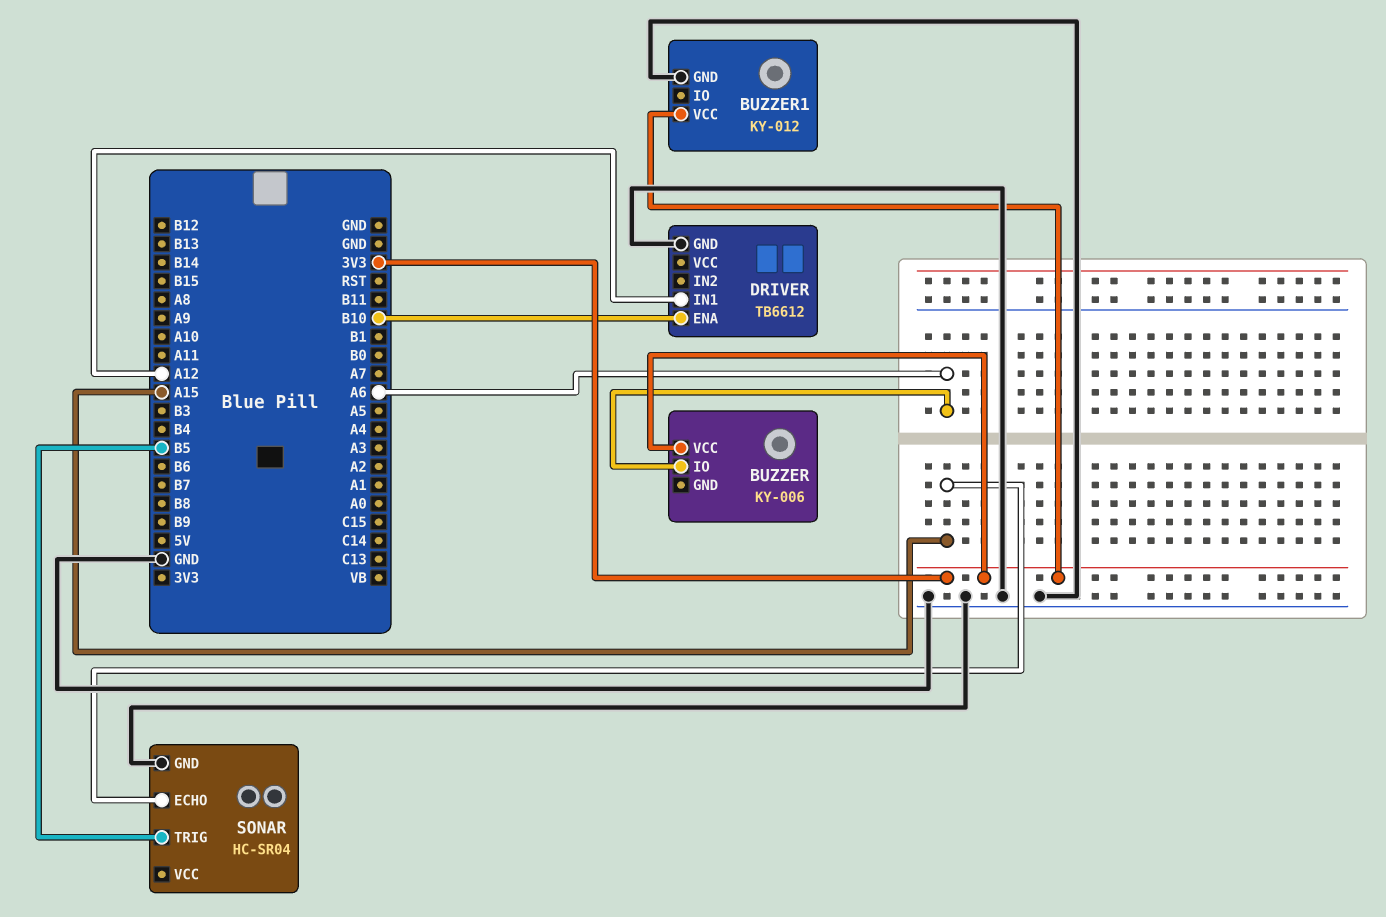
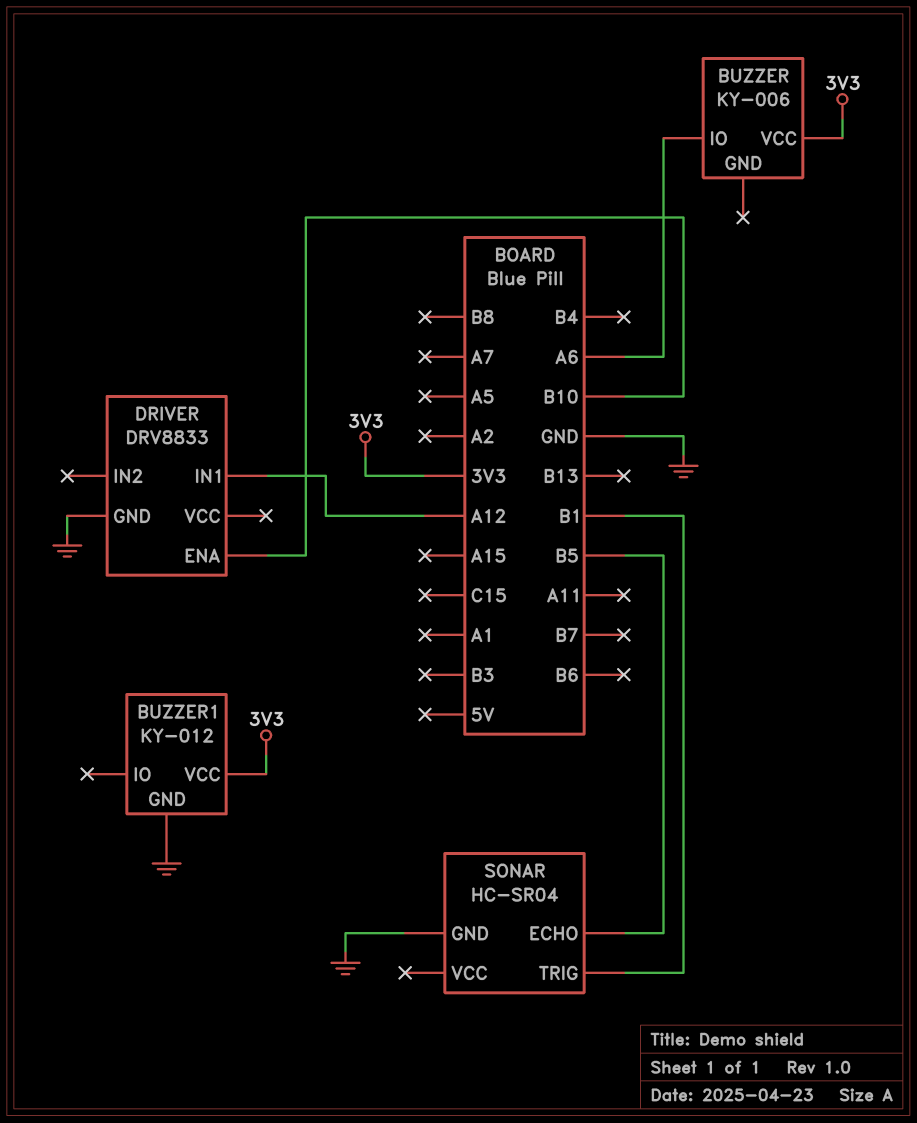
DRIVER: TB6612 -> DRV8833
SONAR pin ECHO: A15 -> B5
SONAR pin TRIG: B5 -> B1

